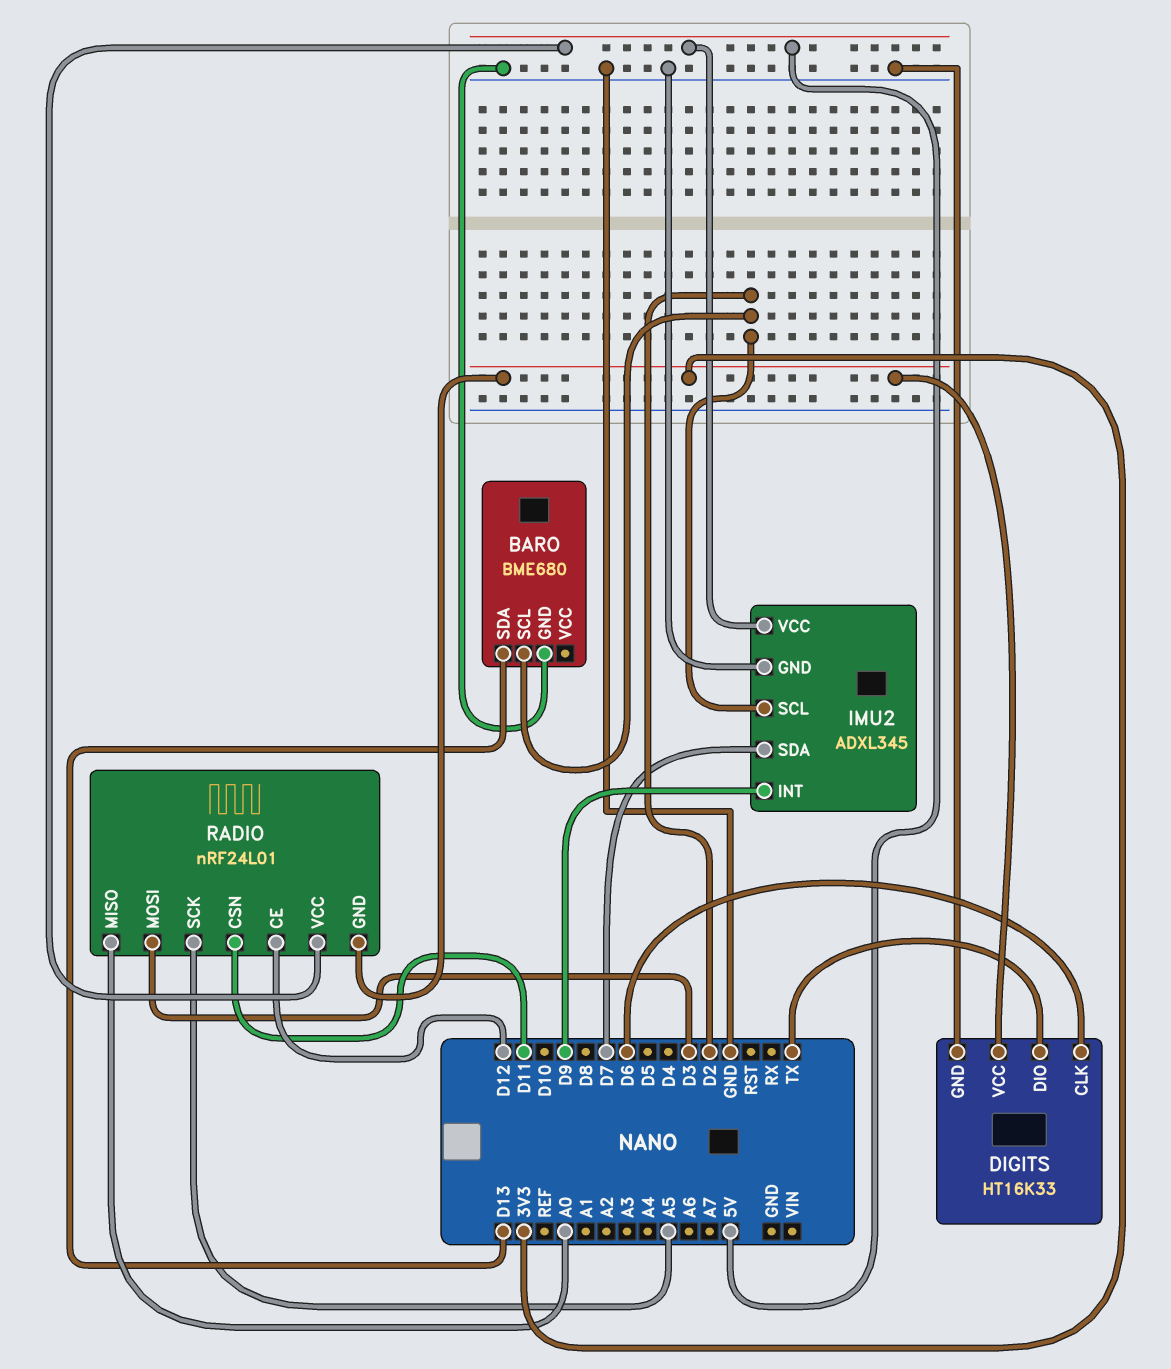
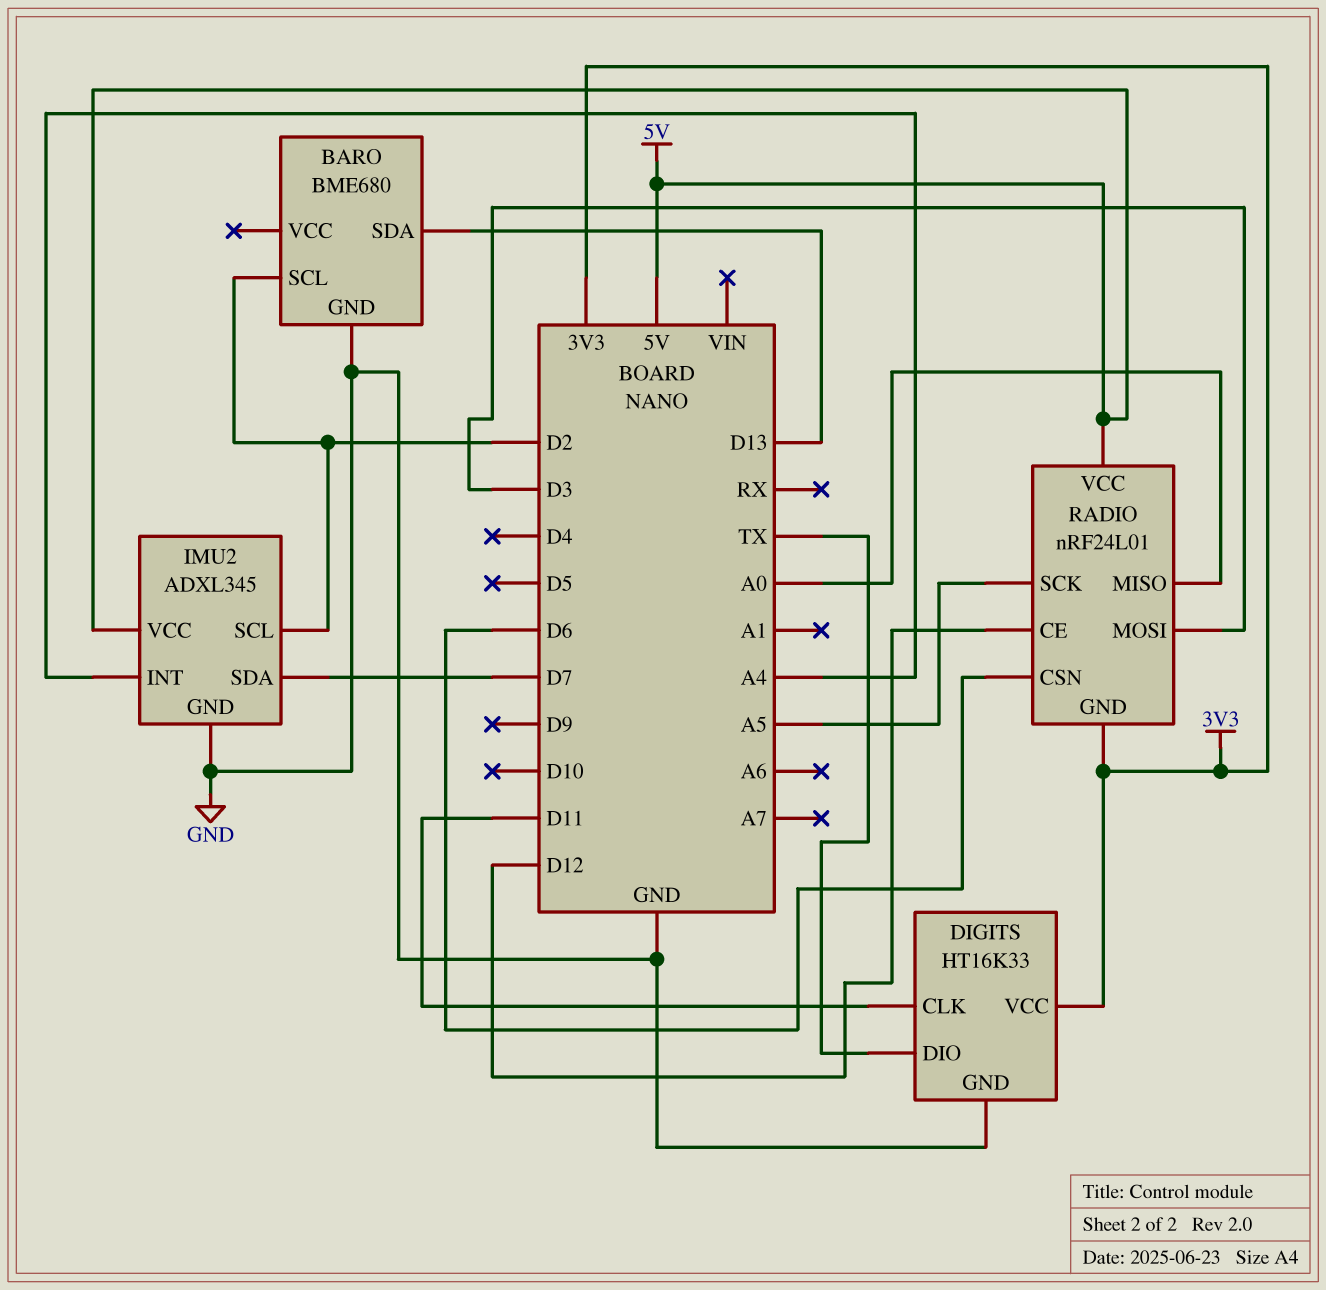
DIGITS pin CLK: D6 -> D11
IMU2 pin INT: D9 -> A4
RADIO pin CSN: D11 -> D6

